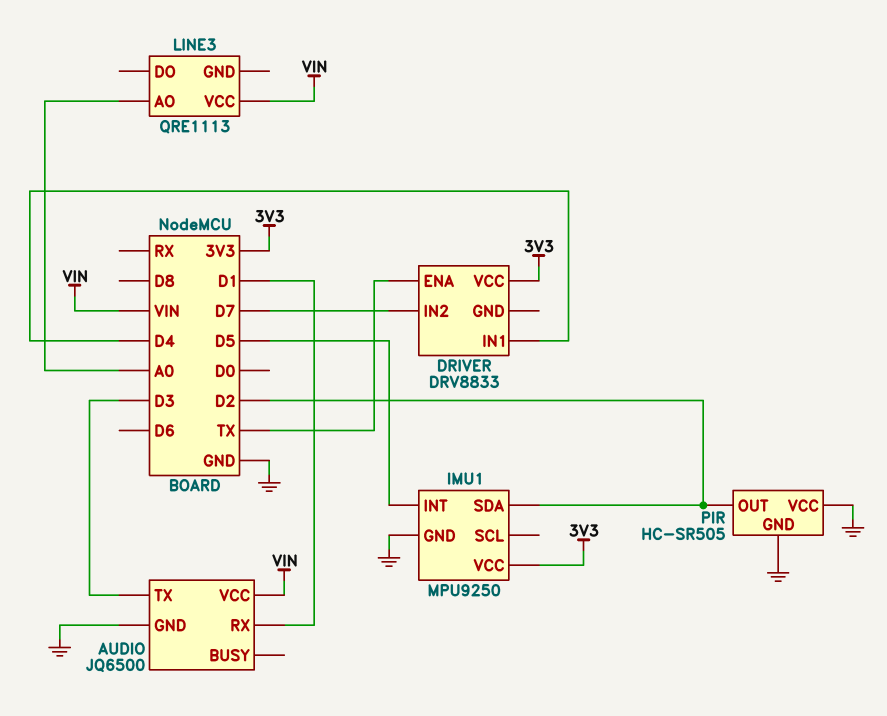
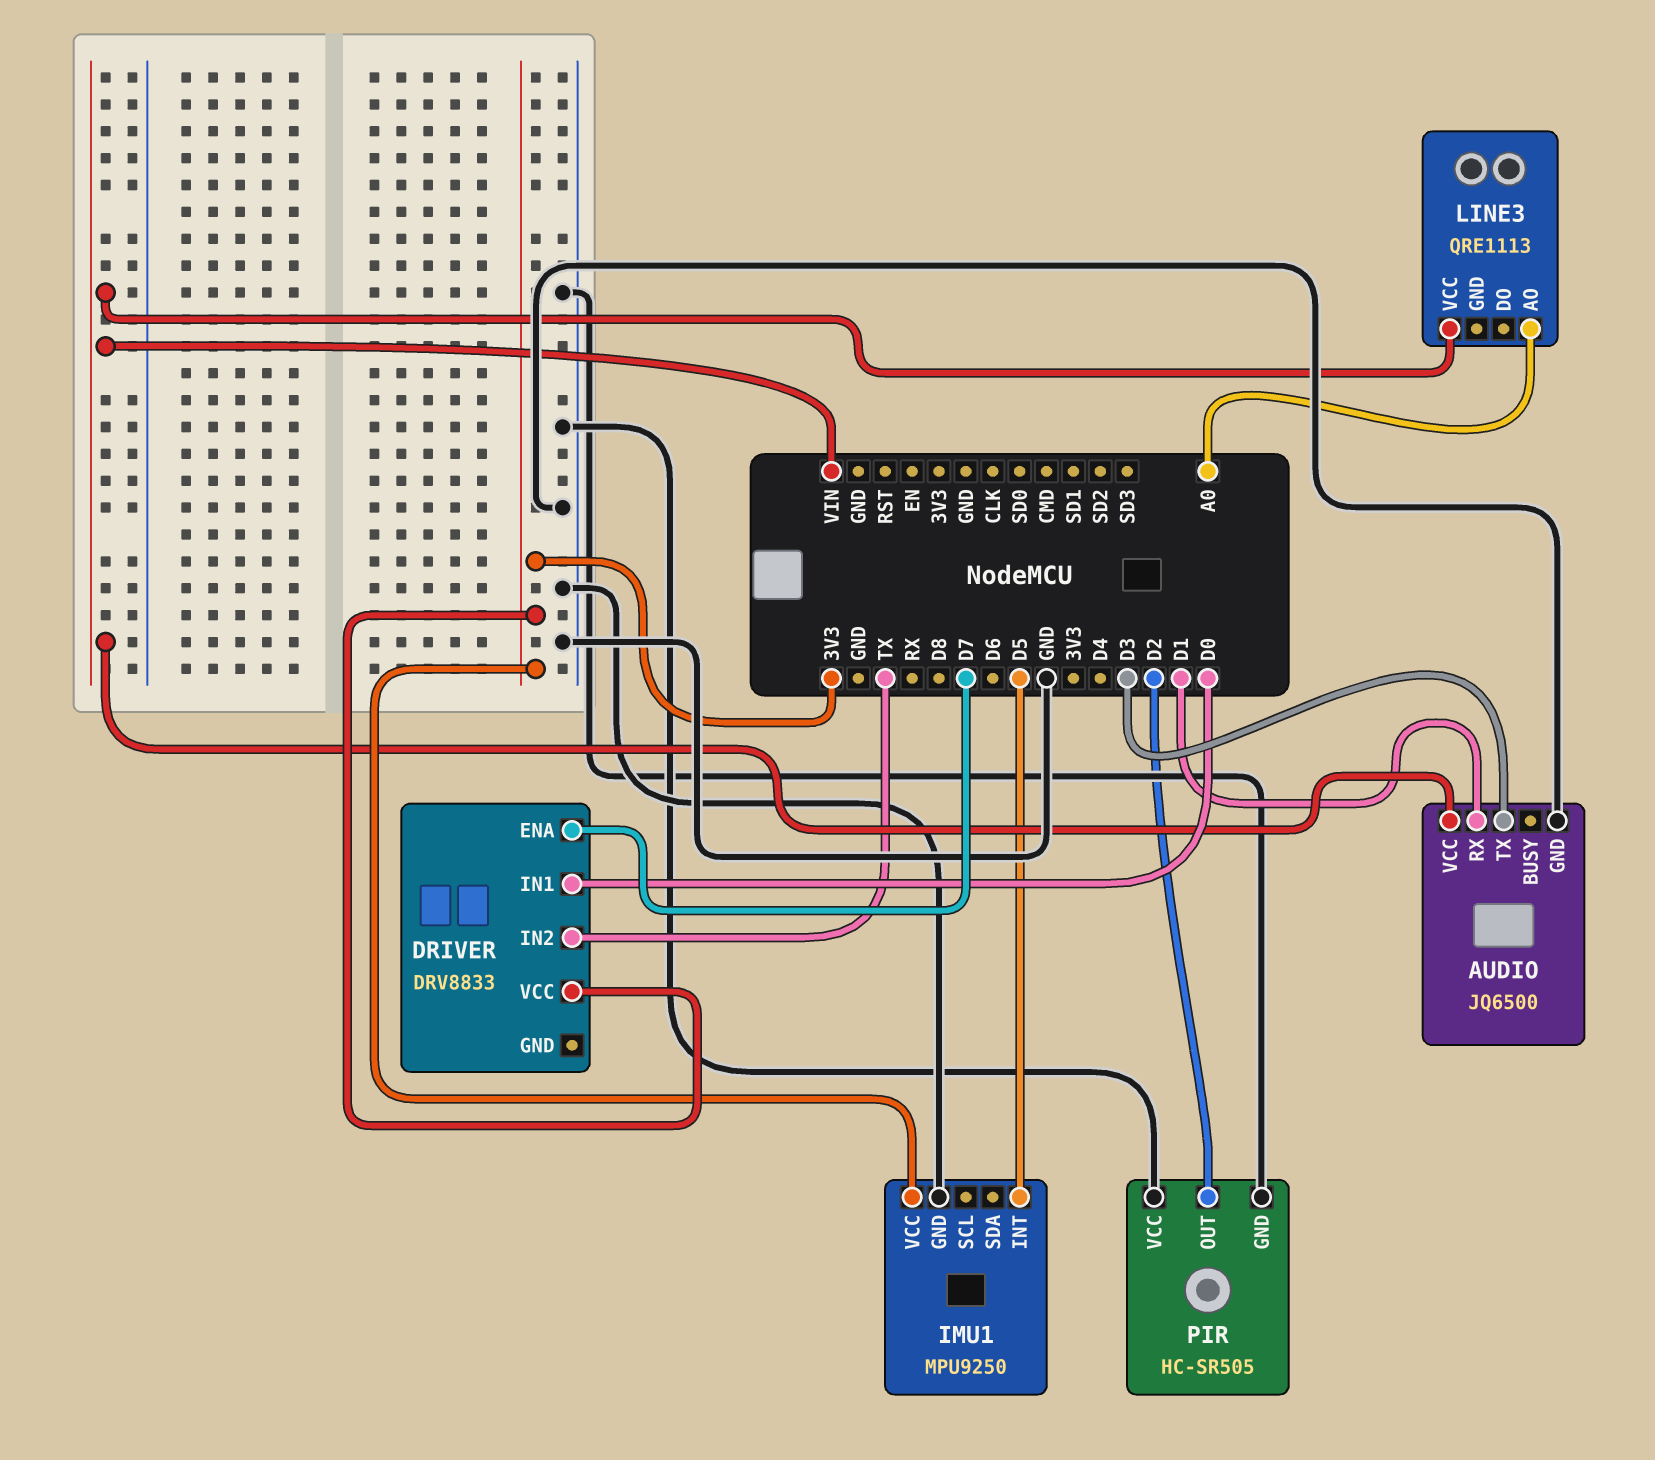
DRIVER pin ENA: TX -> D7
DRIVER pin IN1: D4 -> D0
DRIVER pin IN2: D7 -> TX
IMU1 pin SDA: D2 -> none

